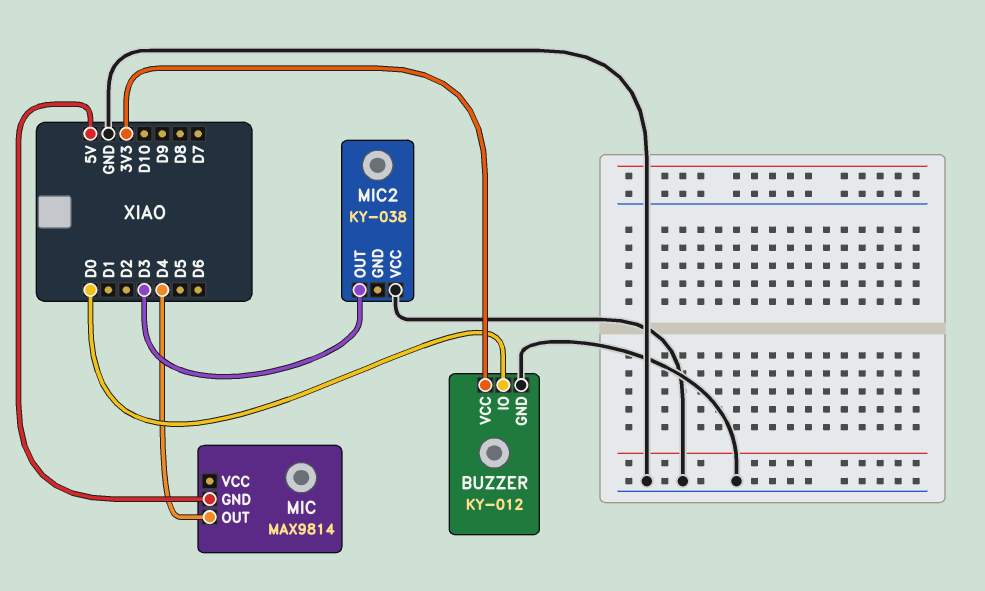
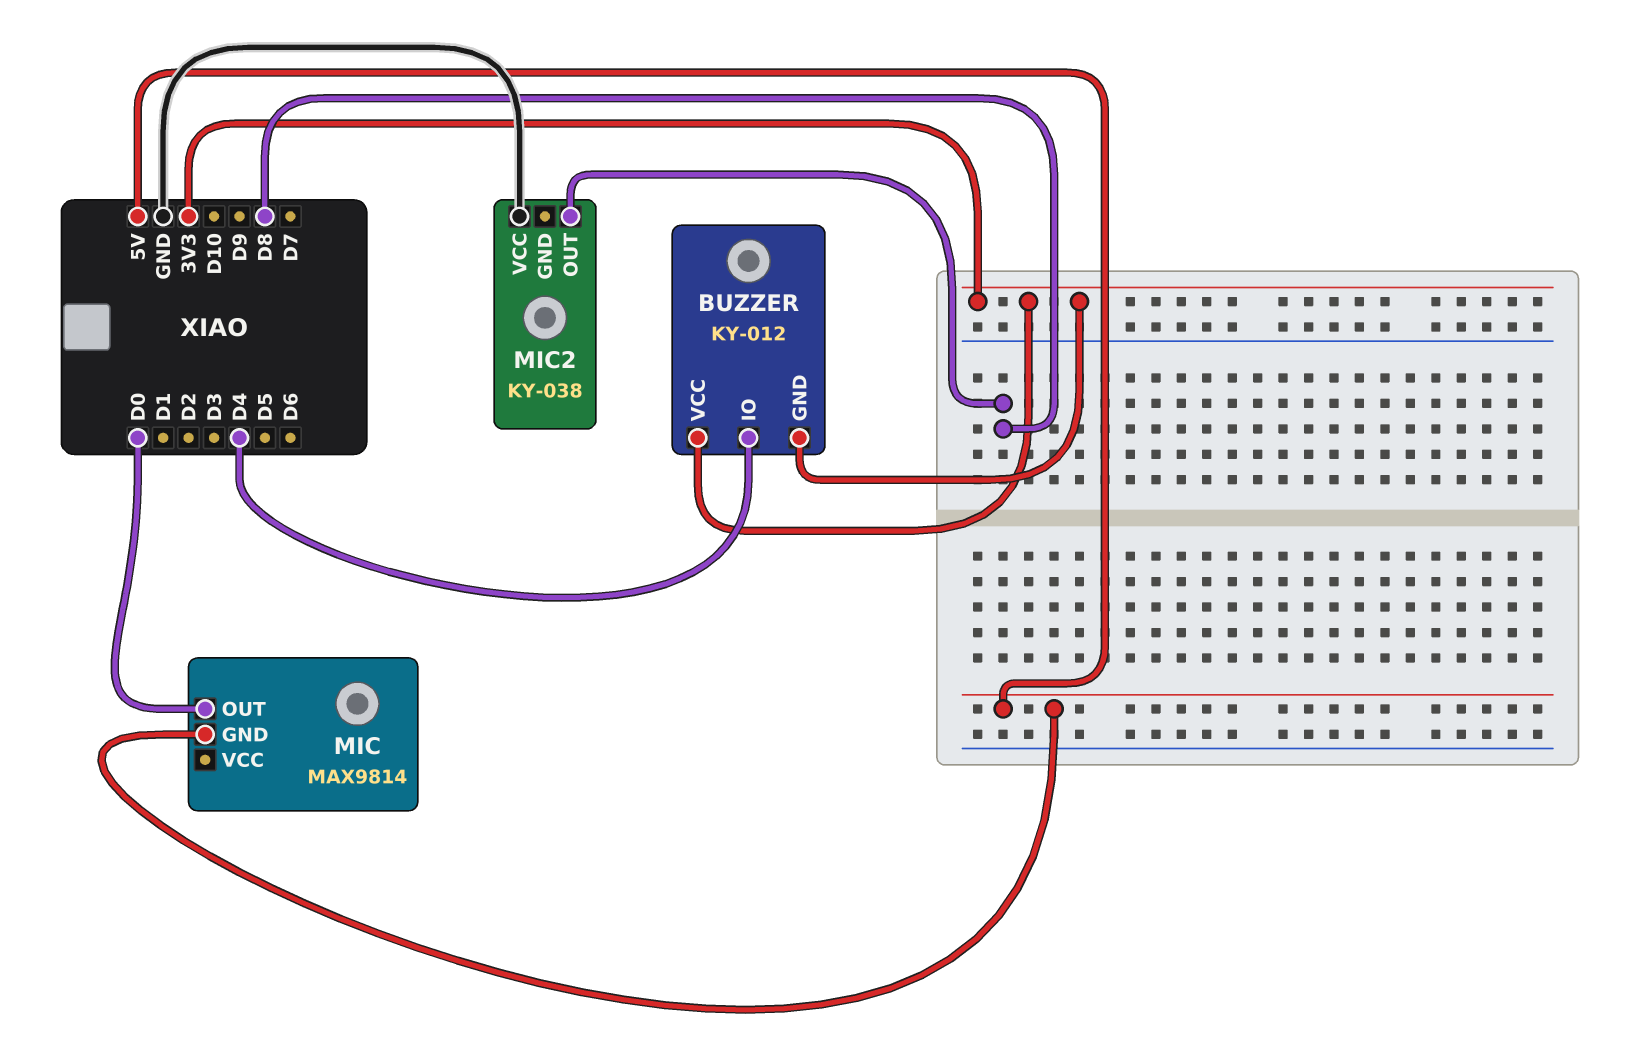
BUZZER pin GND: GND -> 3V3
BUZZER pin IO: D0 -> D4
MIC pin OUT: D4 -> D0
MIC2 pin OUT: D3 -> D8

